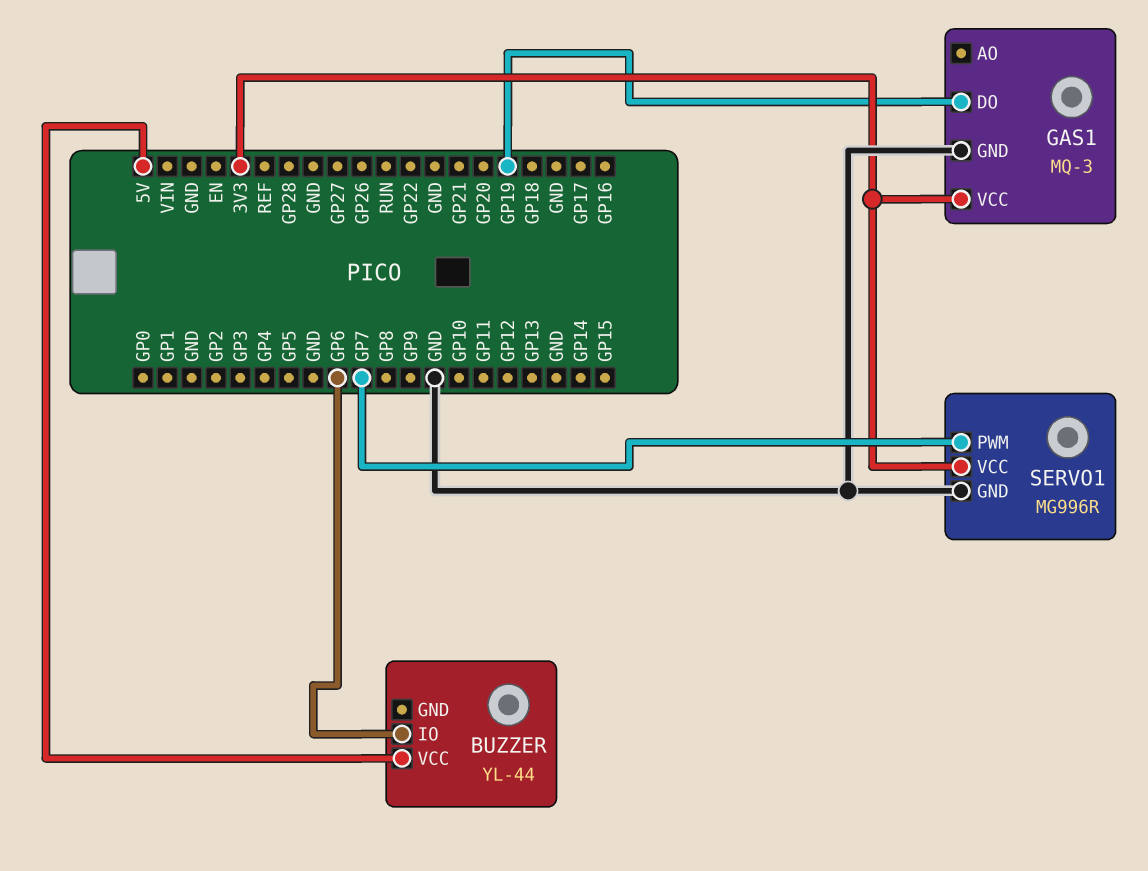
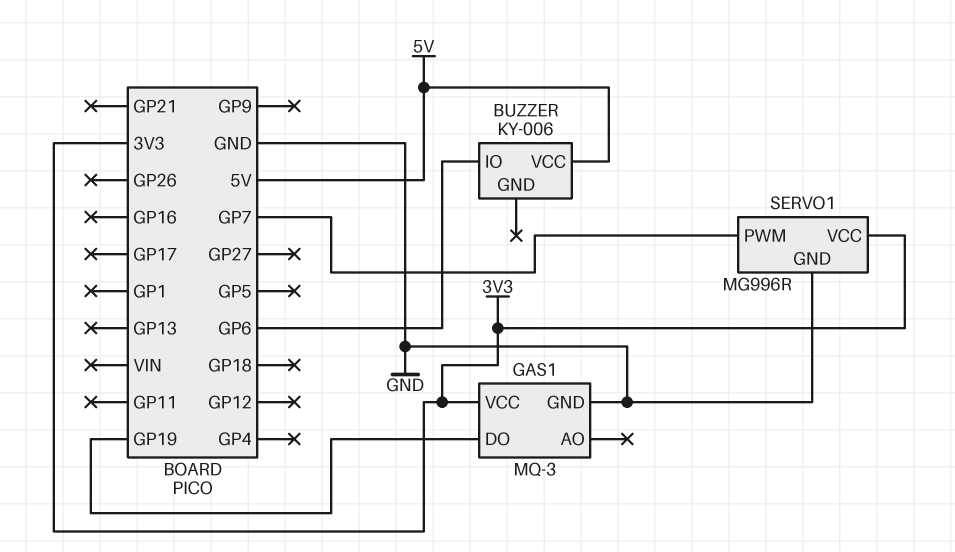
BUZZER: YL-44 -> KY-006

